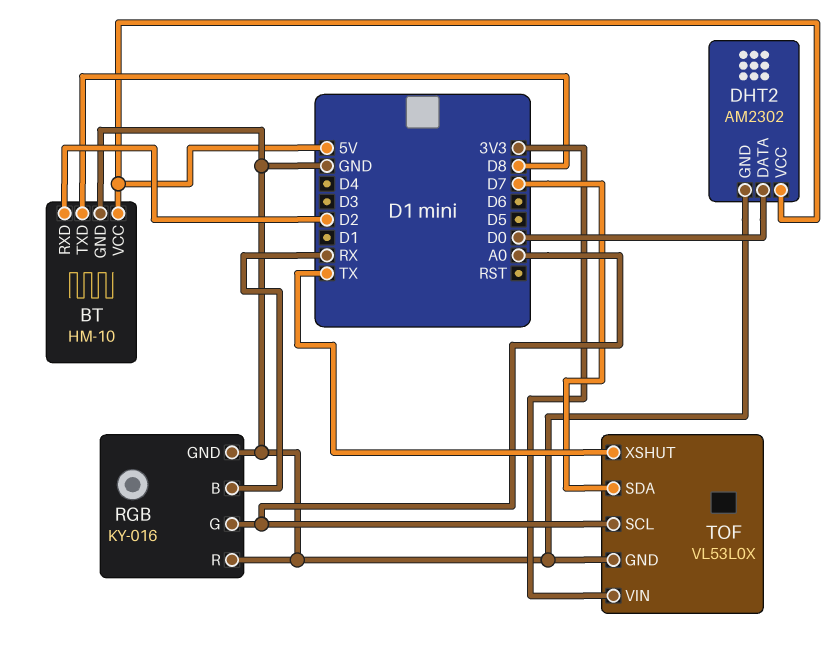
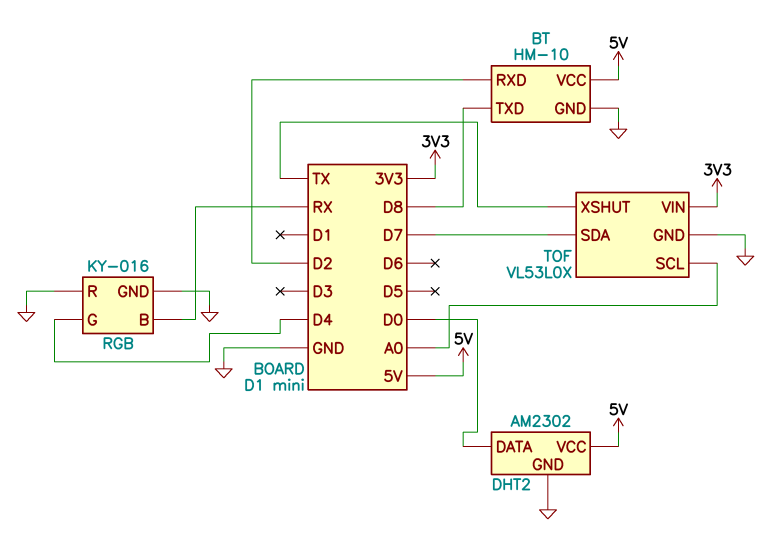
RGB pin G: A0 -> D4

